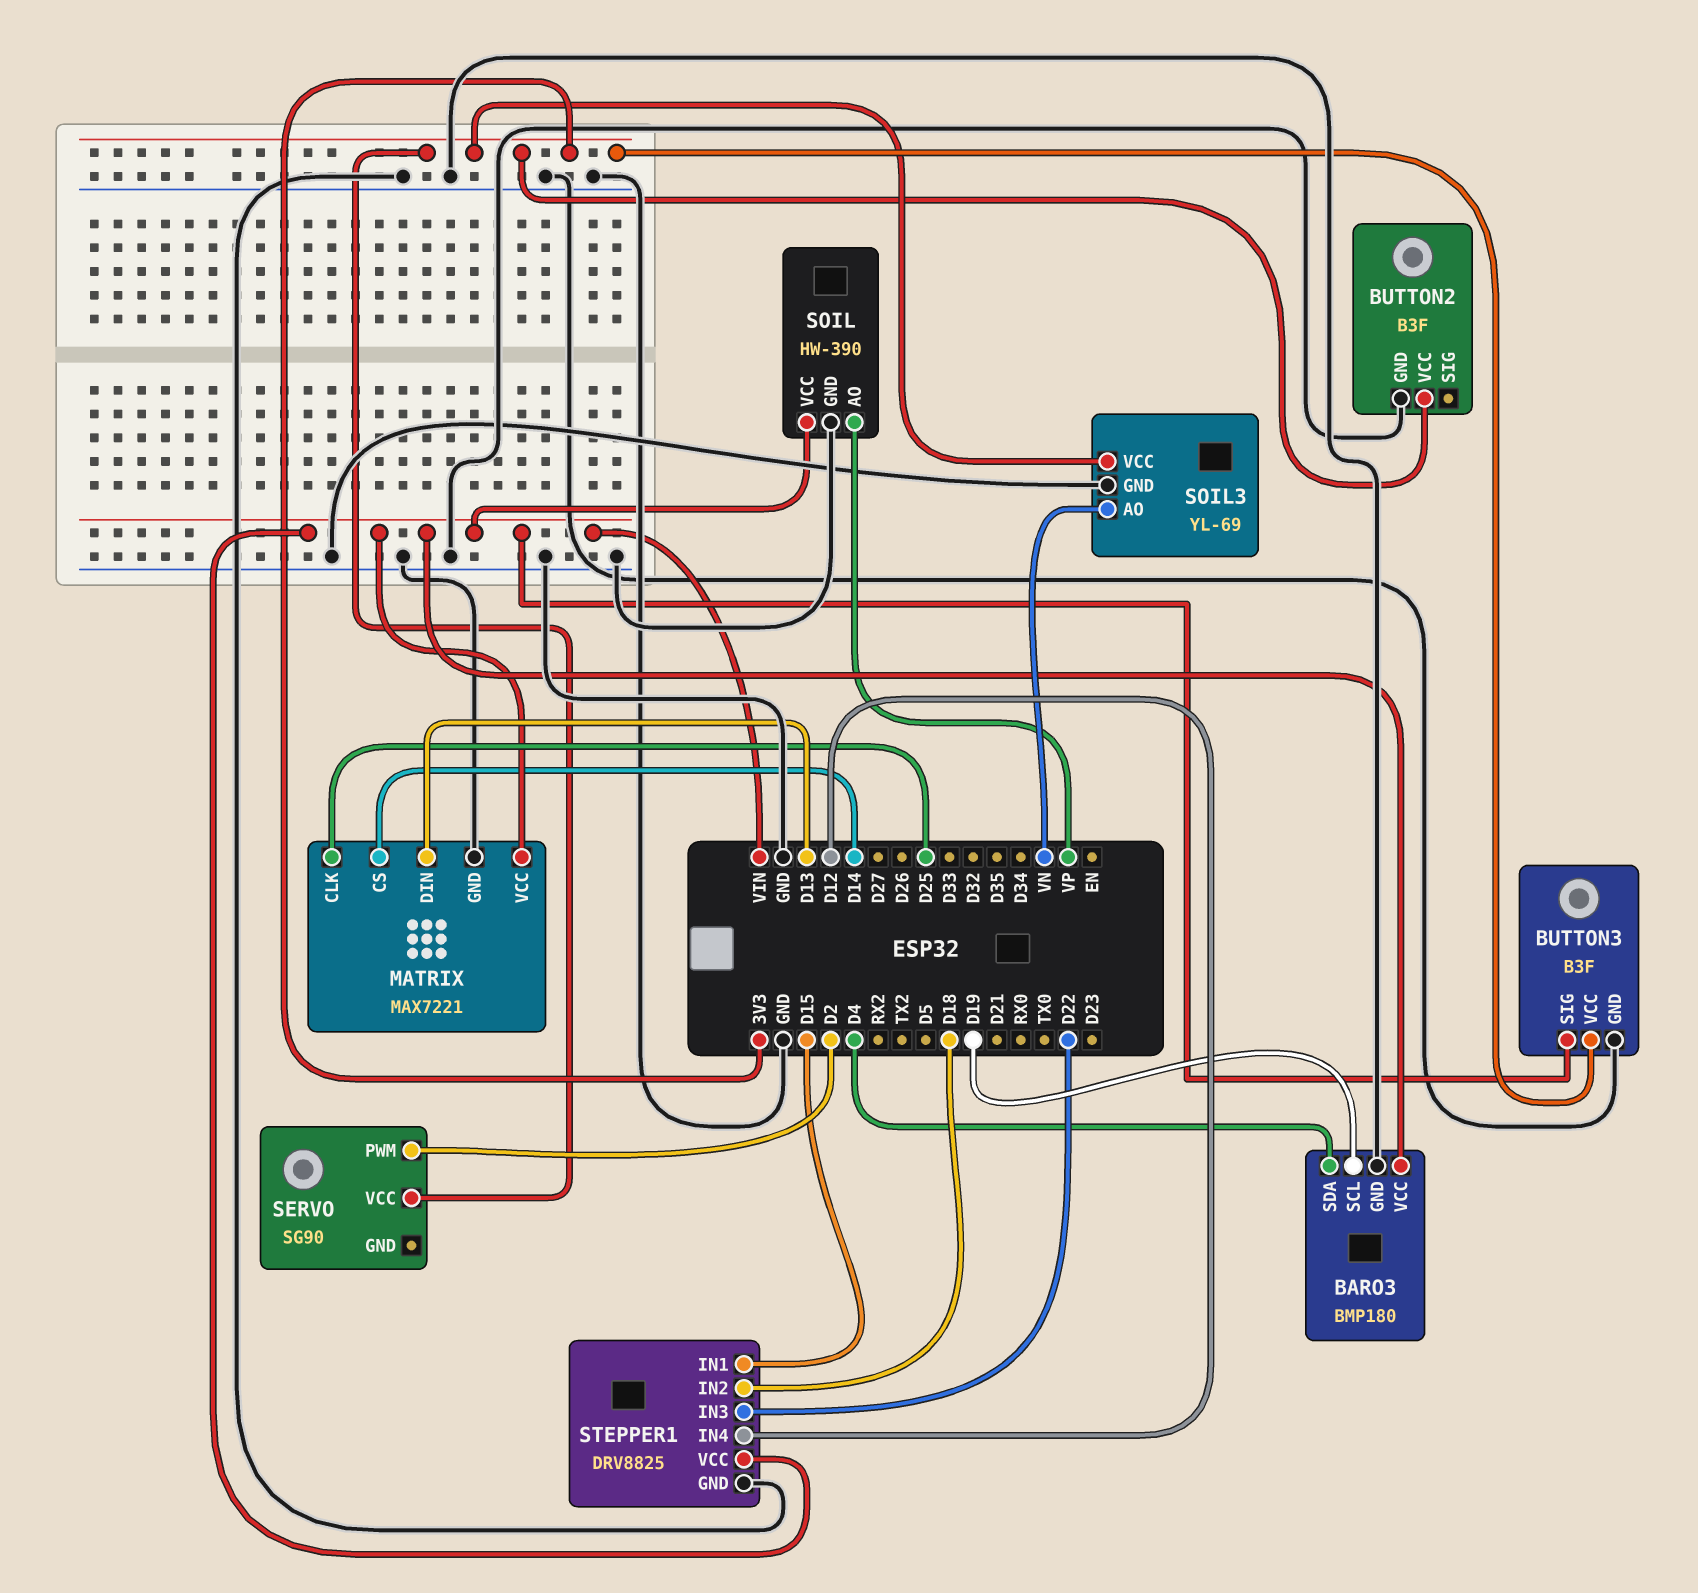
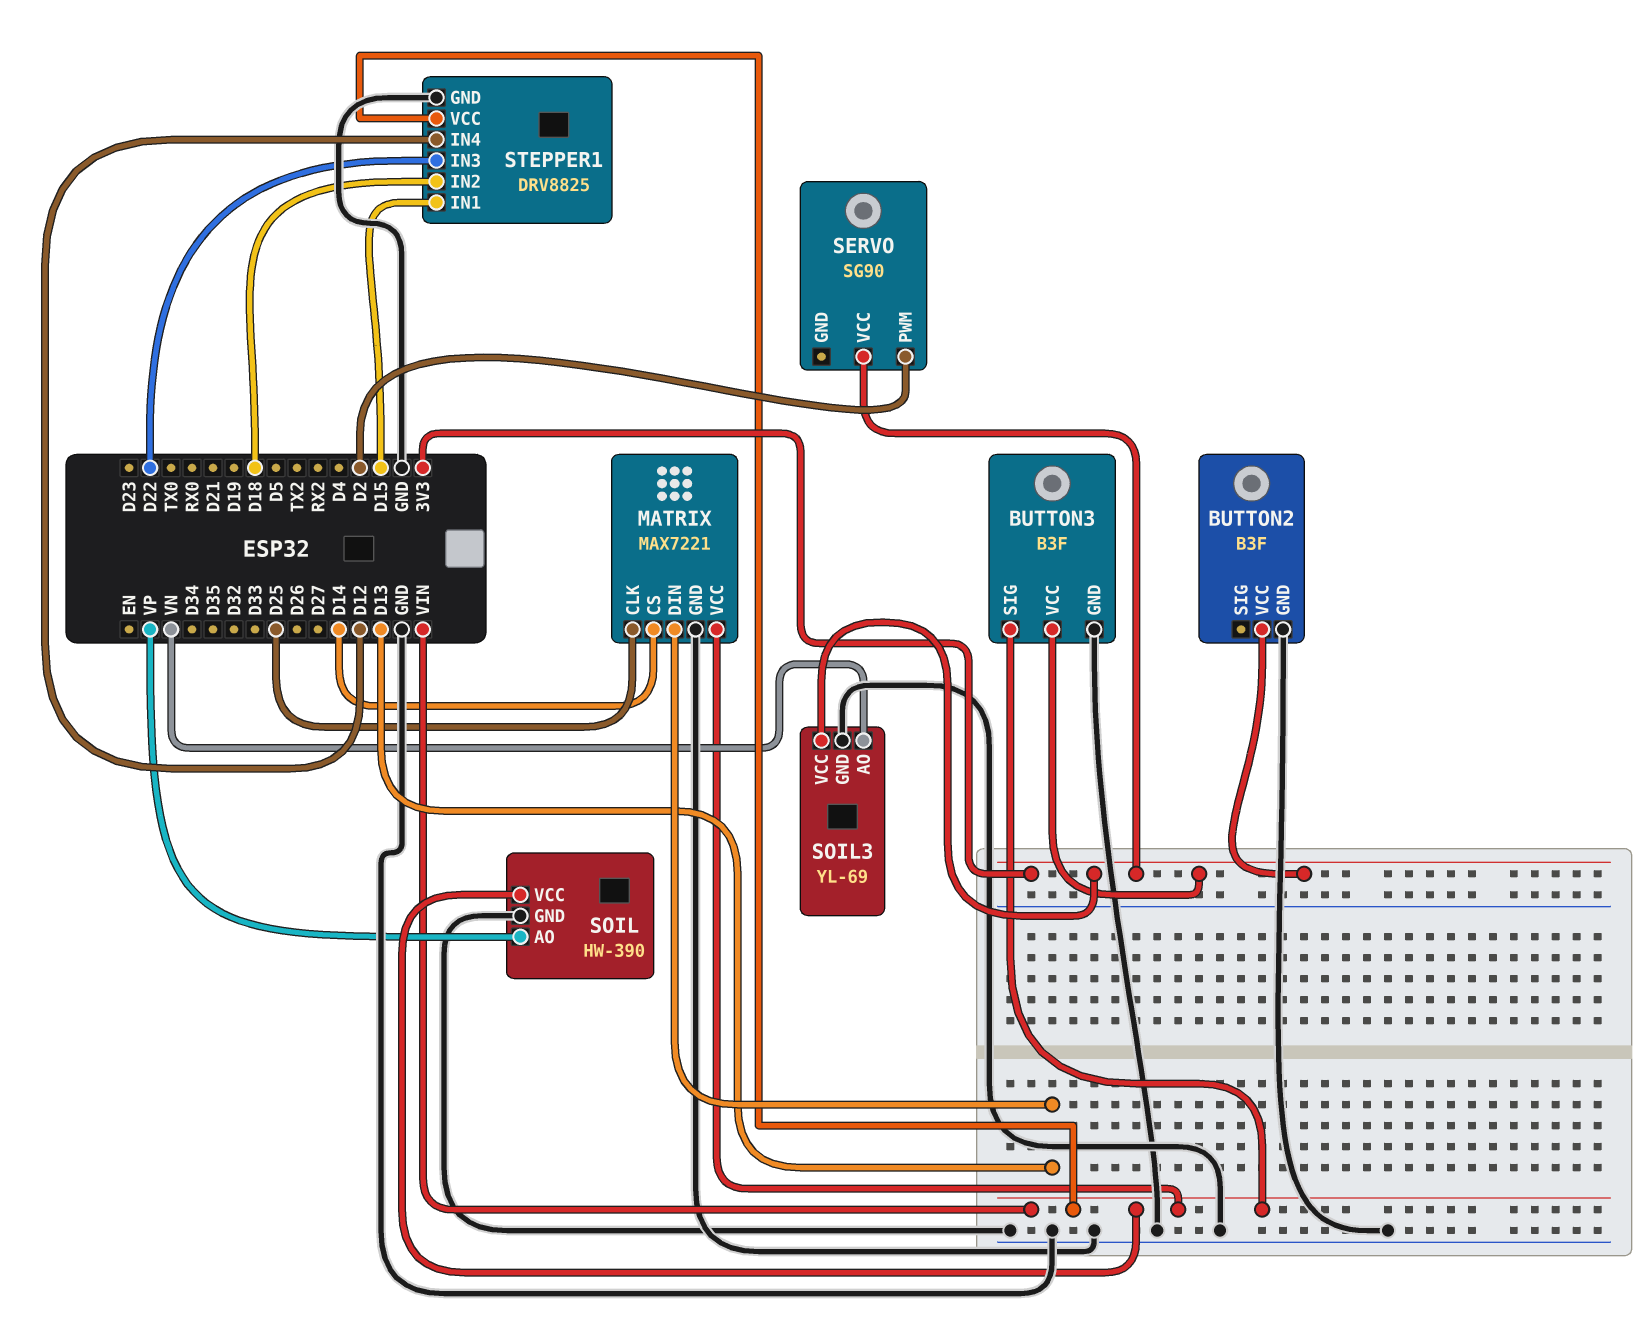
BARO3: BMP180 -> none
BARO3 pin GND: GND -> none
BARO3 pin SCL: D19 -> none
BARO3 pin SDA: D4 -> none
BARO3 pin VCC: VIN -> none

